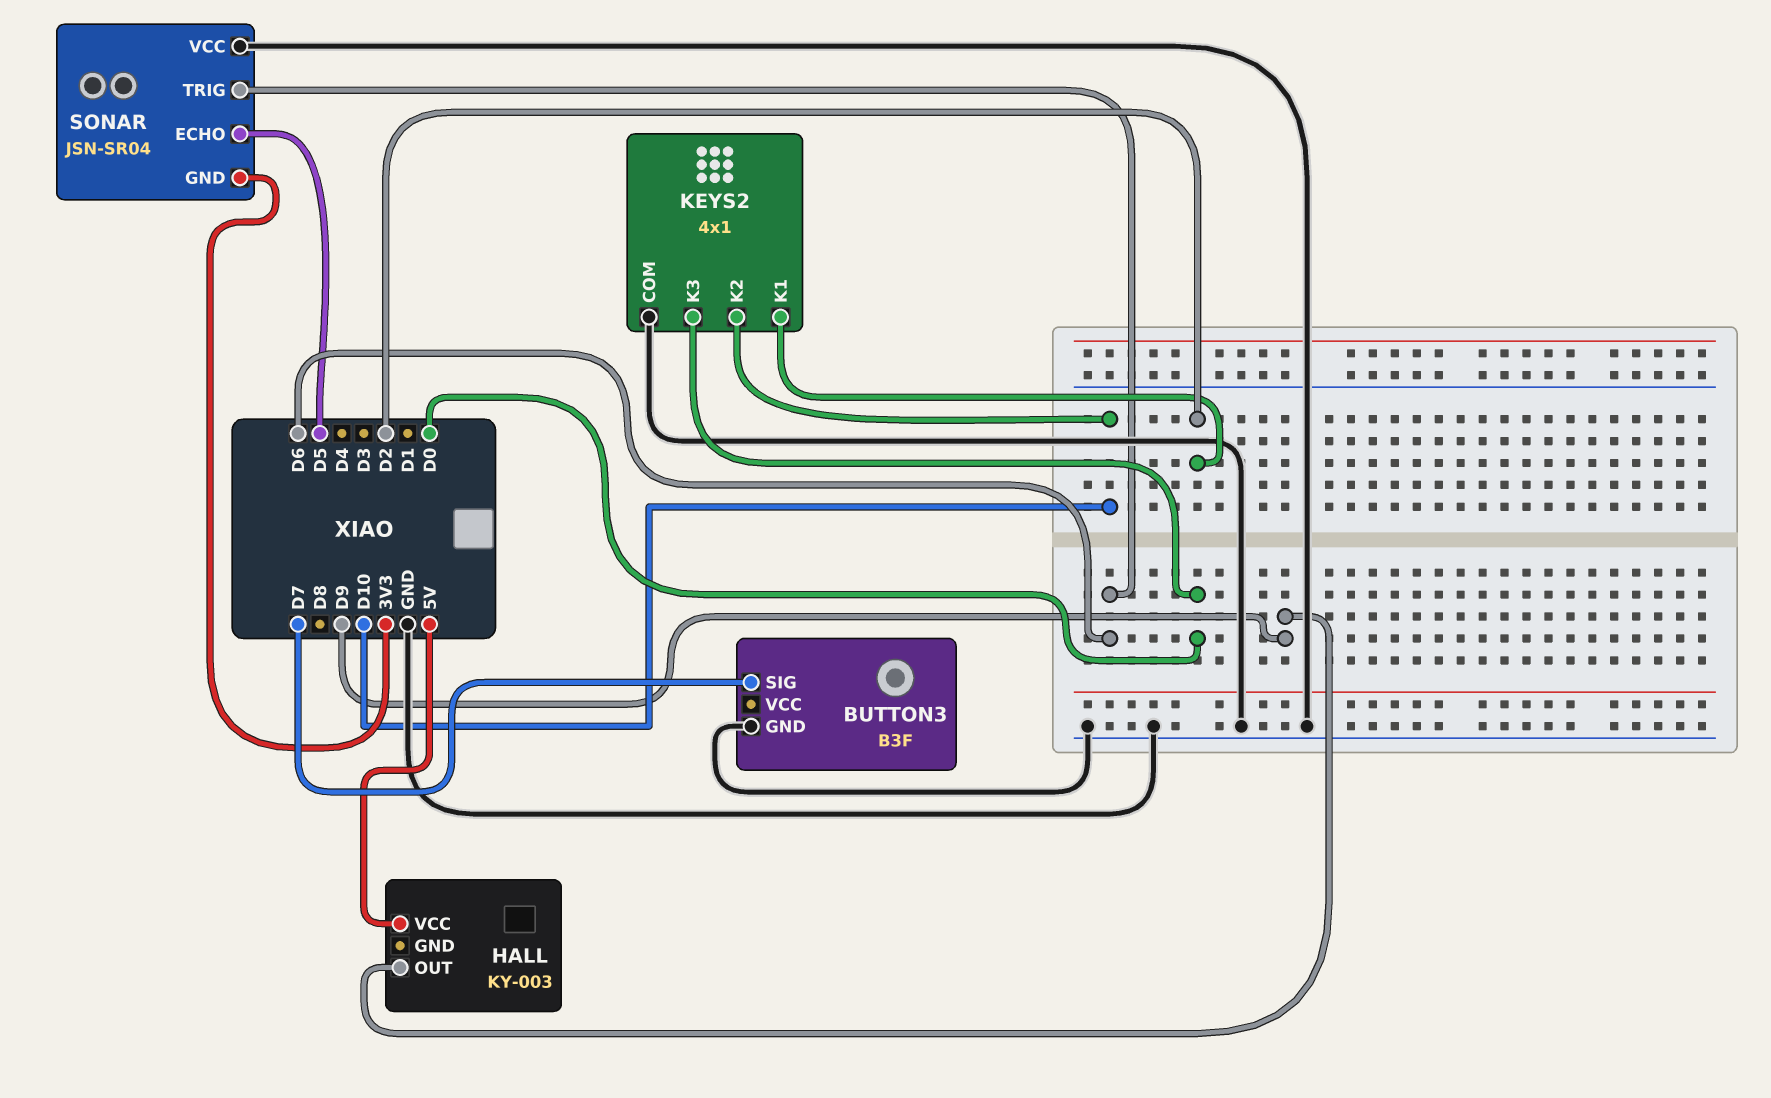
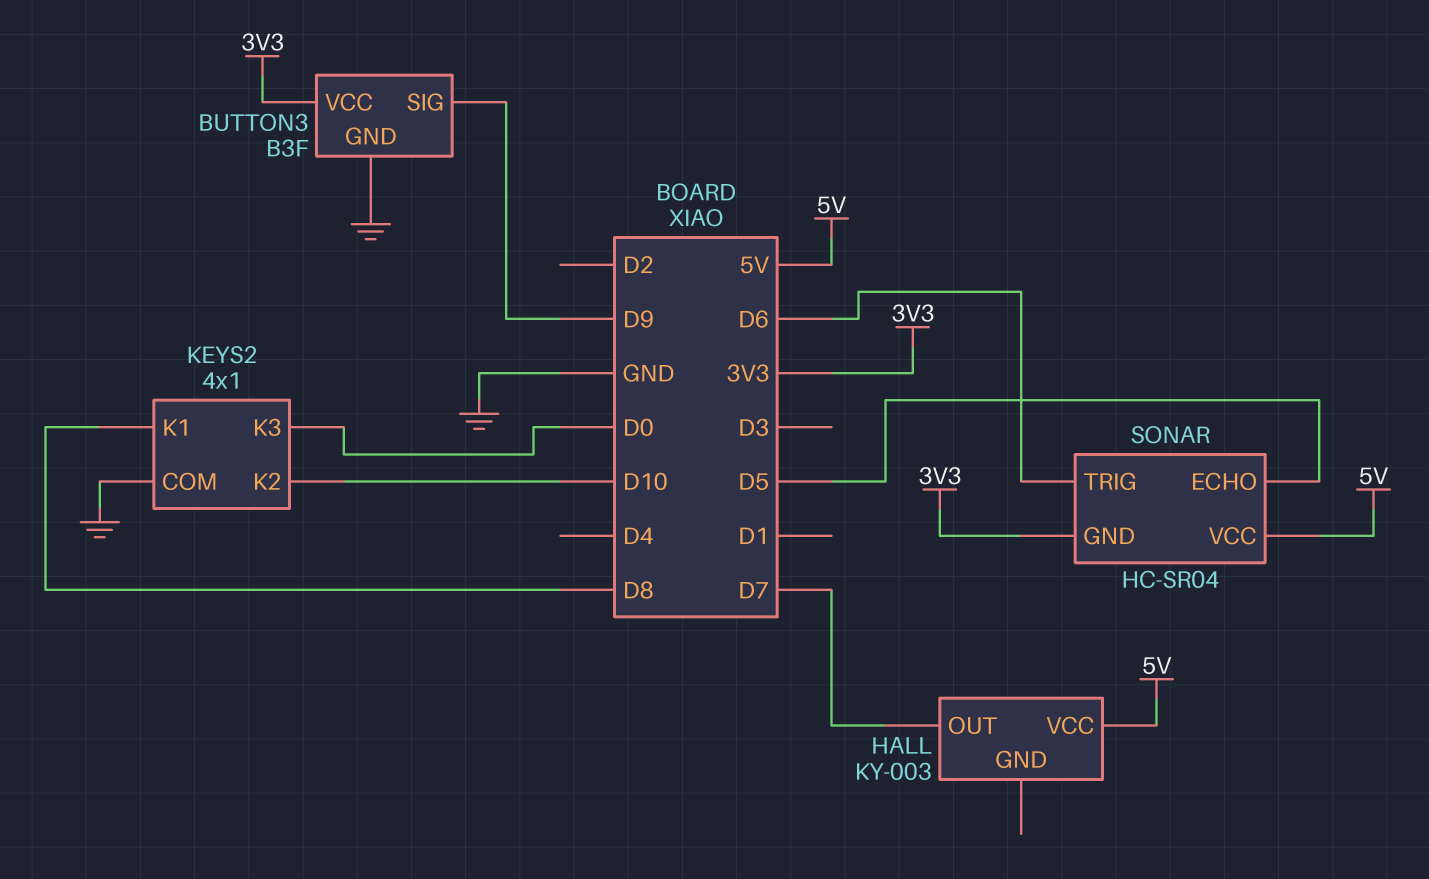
BUTTON3 pin SIG: D7 -> D9
BUTTON3 pin VCC: none -> 3V3
HALL pin OUT: D9 -> D7
KEYS2 pin K1: D2 -> D8
SONAR: JSN-SR04 -> HC-SR04
SONAR pin VCC: GND -> 5V

